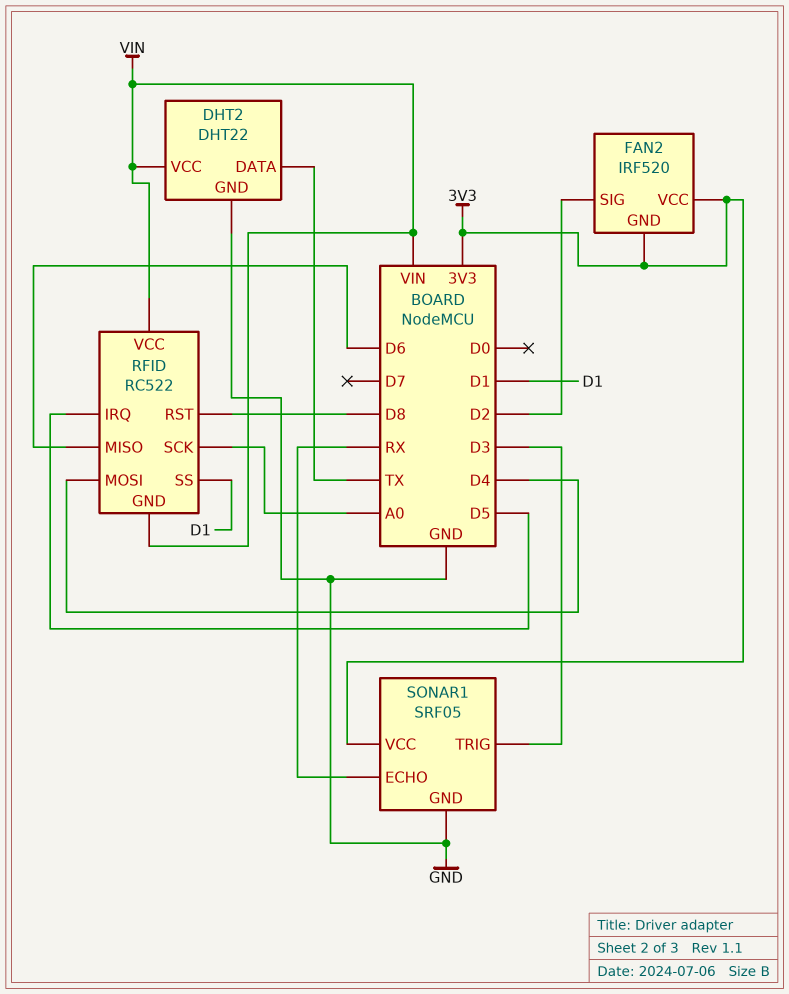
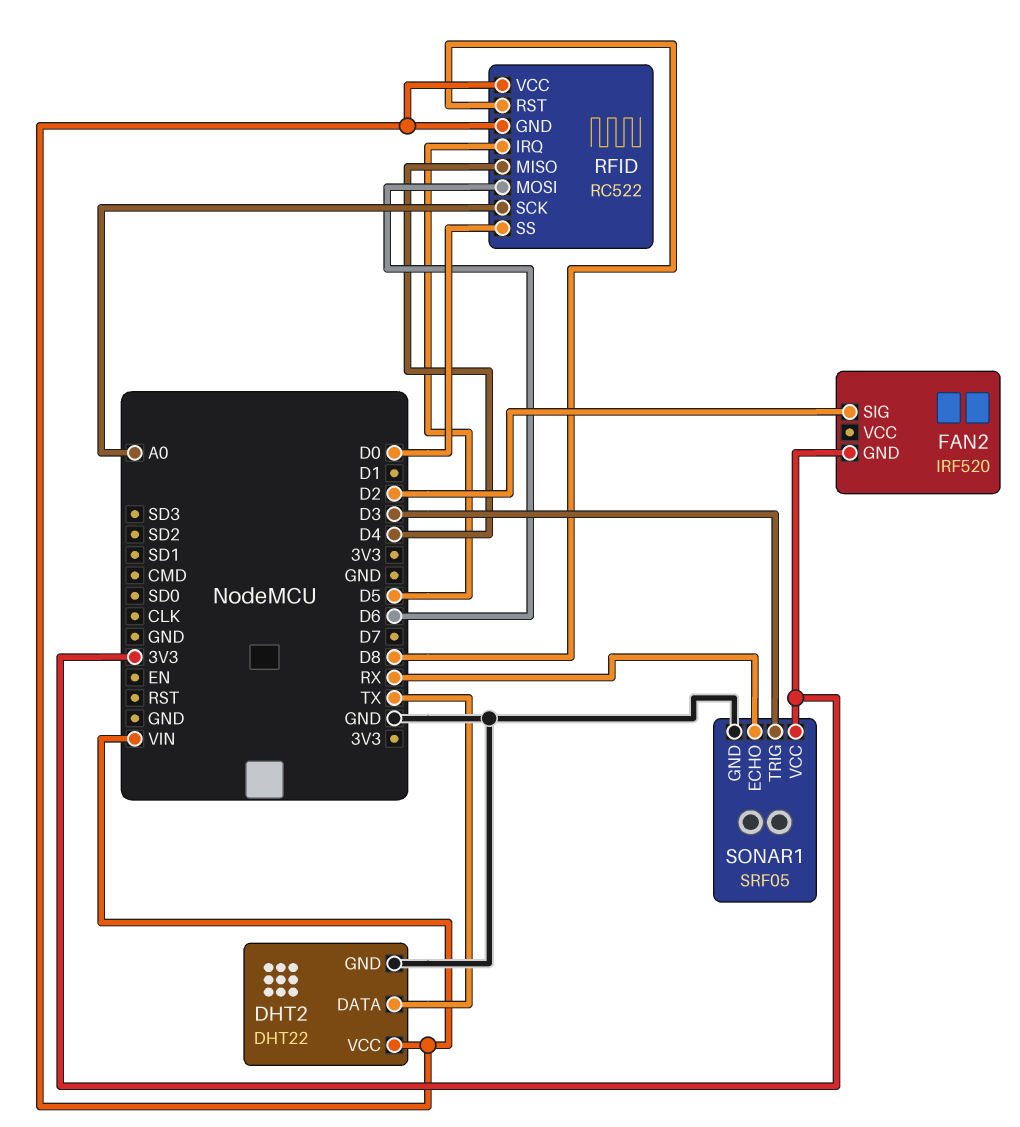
FAN2 pin VCC: 3V3 -> none
RFID pin MISO: D6 -> D4
RFID pin MOSI: D4 -> D6
RFID pin SS: D1 -> D0

